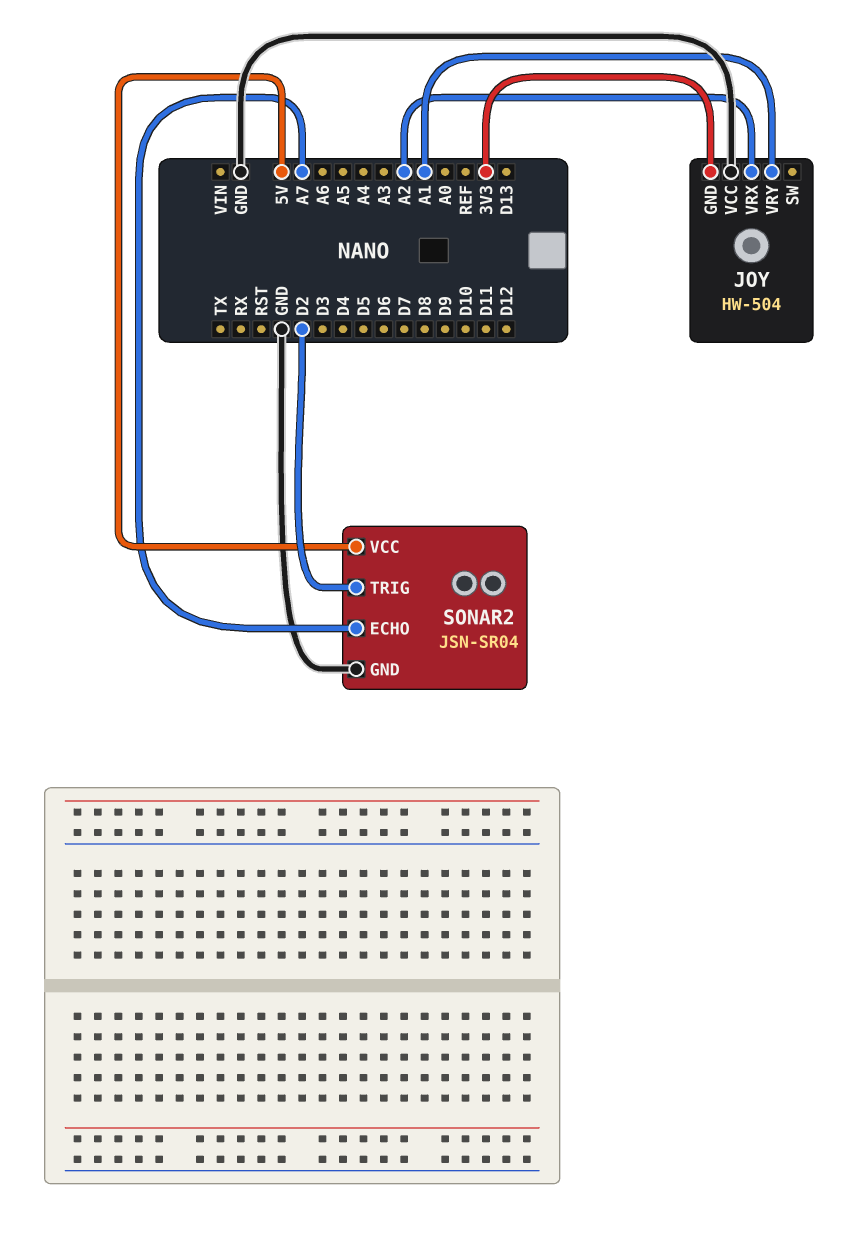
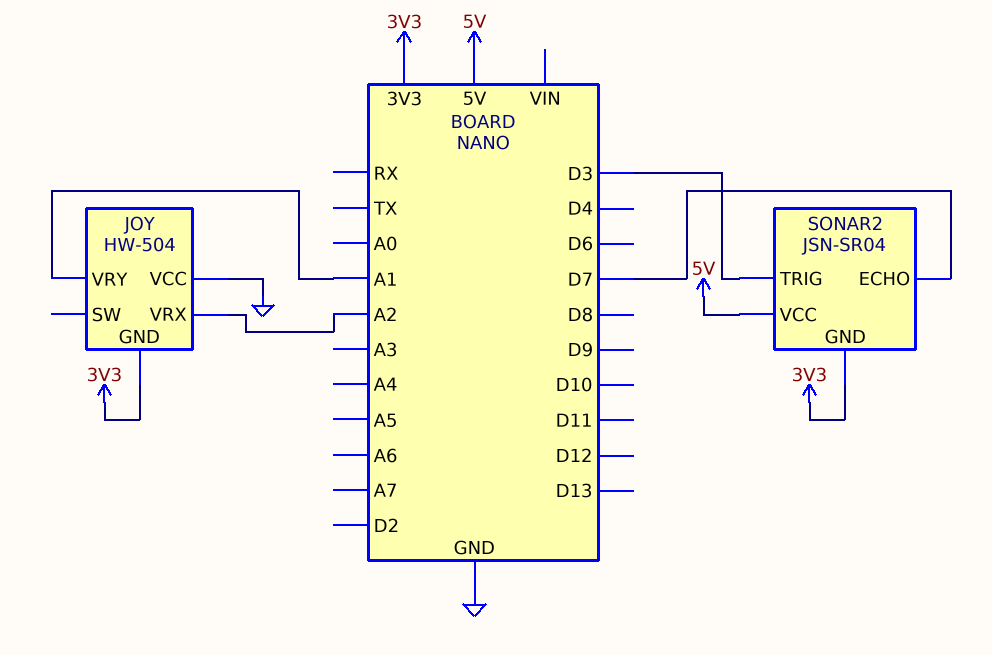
SONAR2 pin ECHO: A7 -> D7
SONAR2 pin GND: GND -> 3V3
SONAR2 pin TRIG: D2 -> D3

